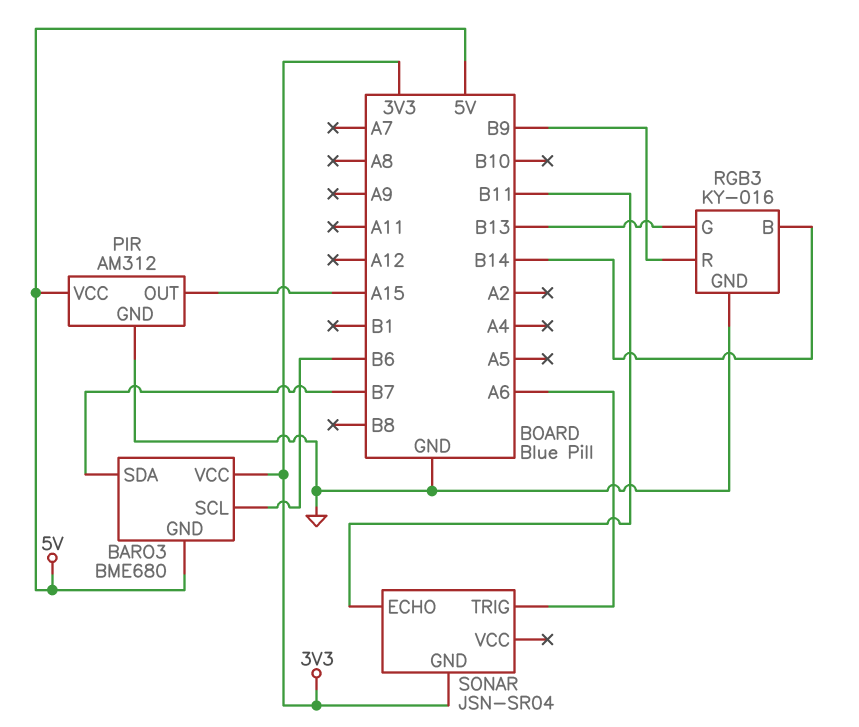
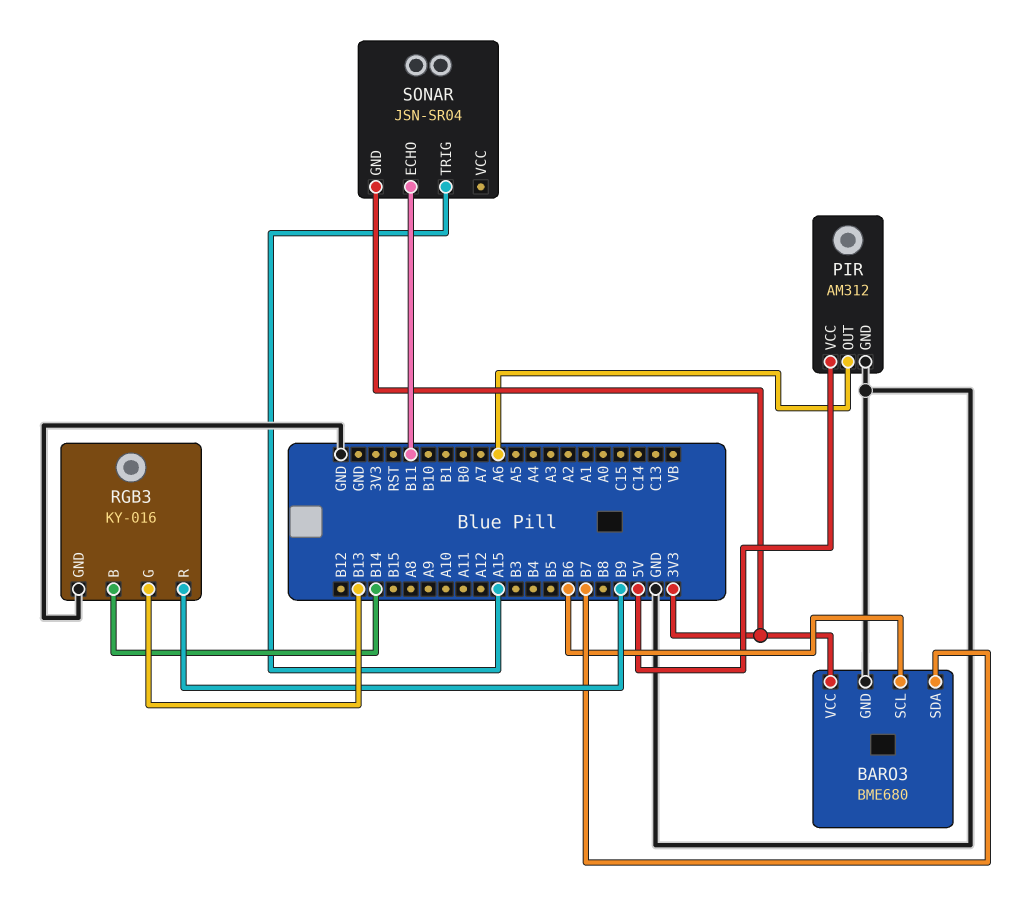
BARO3 pin GND: 5V -> GND
PIR pin OUT: A15 -> A6
SONAR pin TRIG: A6 -> A15

